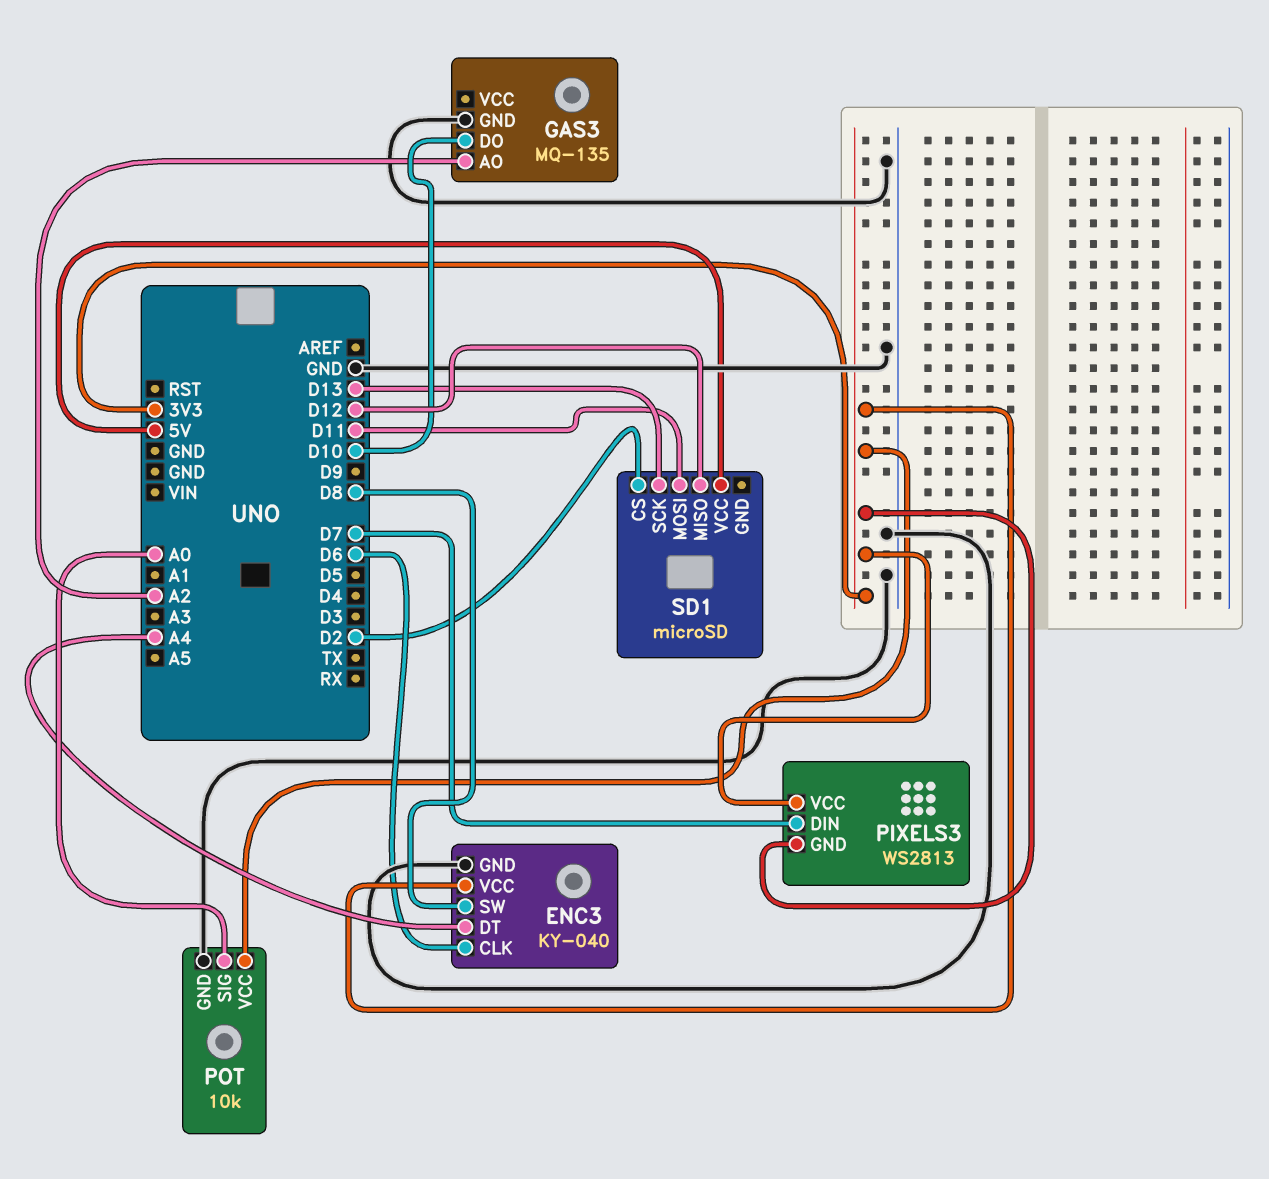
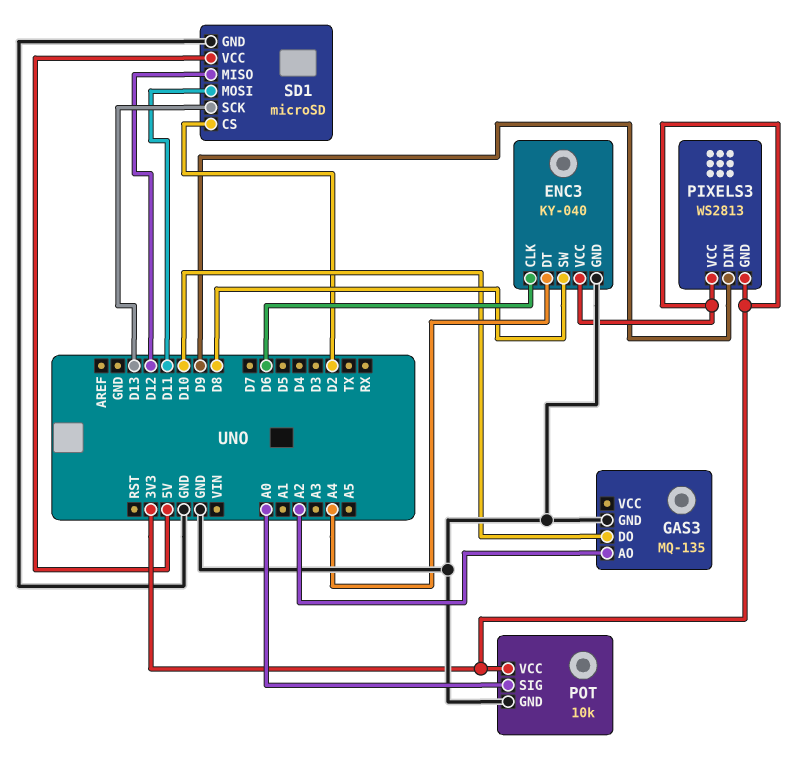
PIXELS3 pin DIN: D7 -> D9
SD1 pin GND: none -> GND

